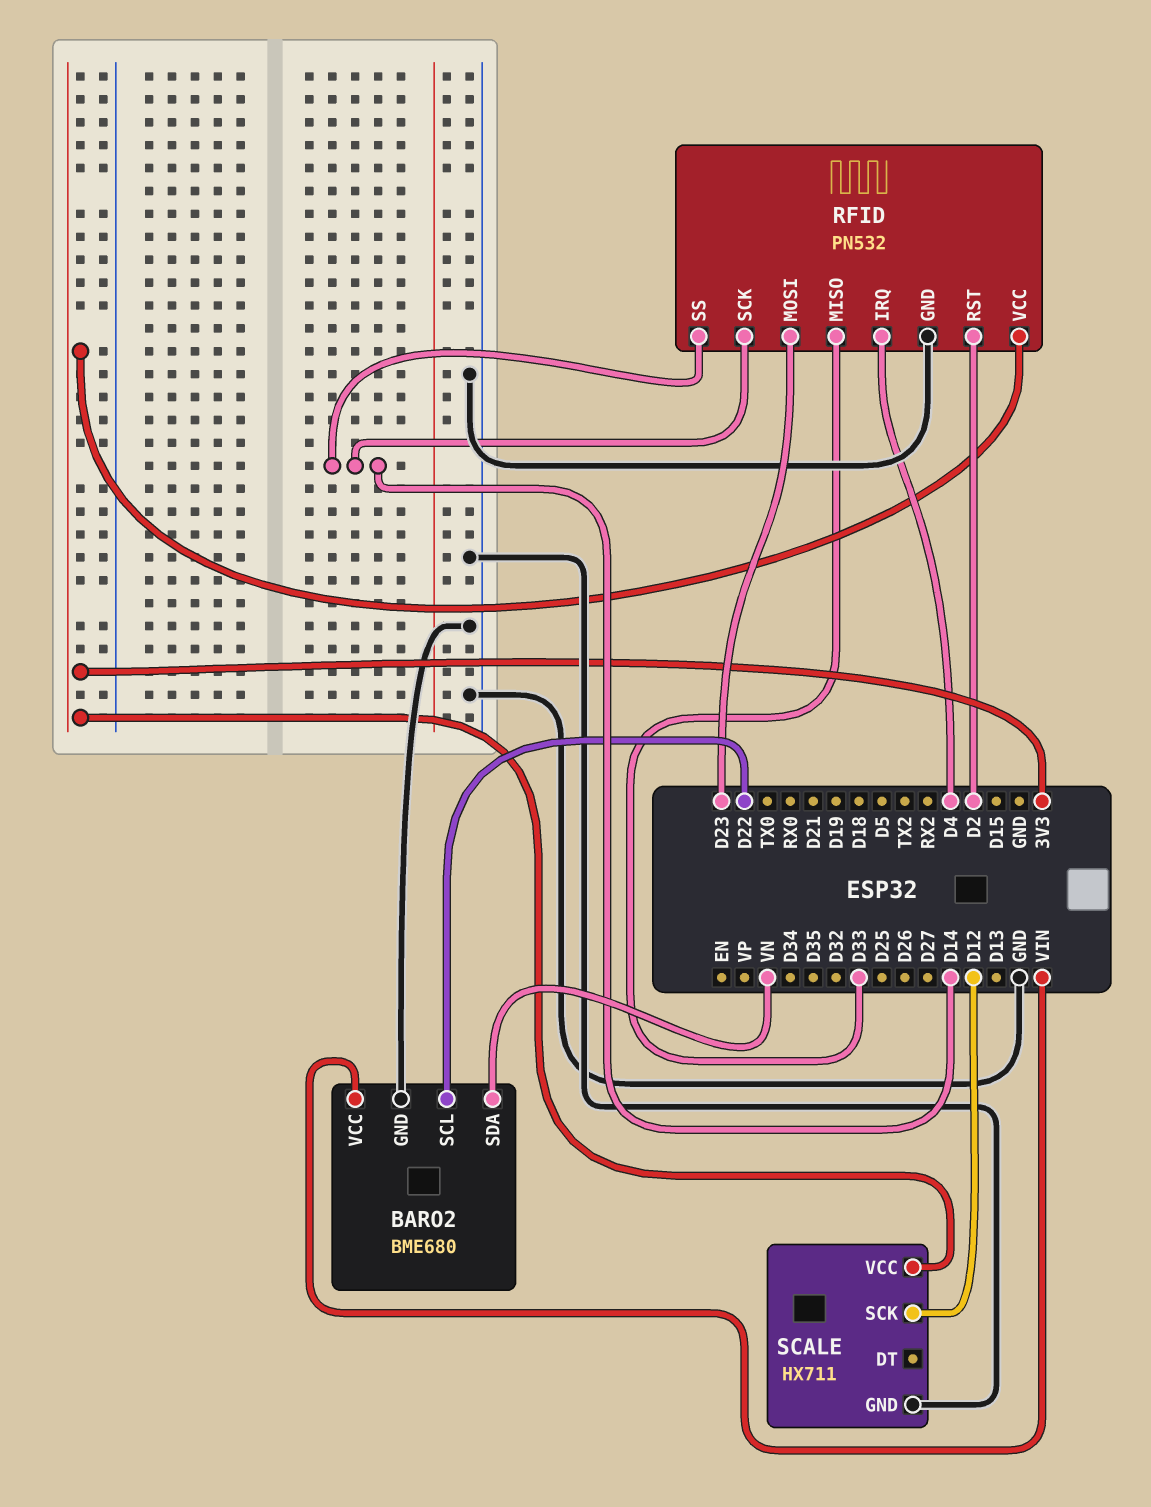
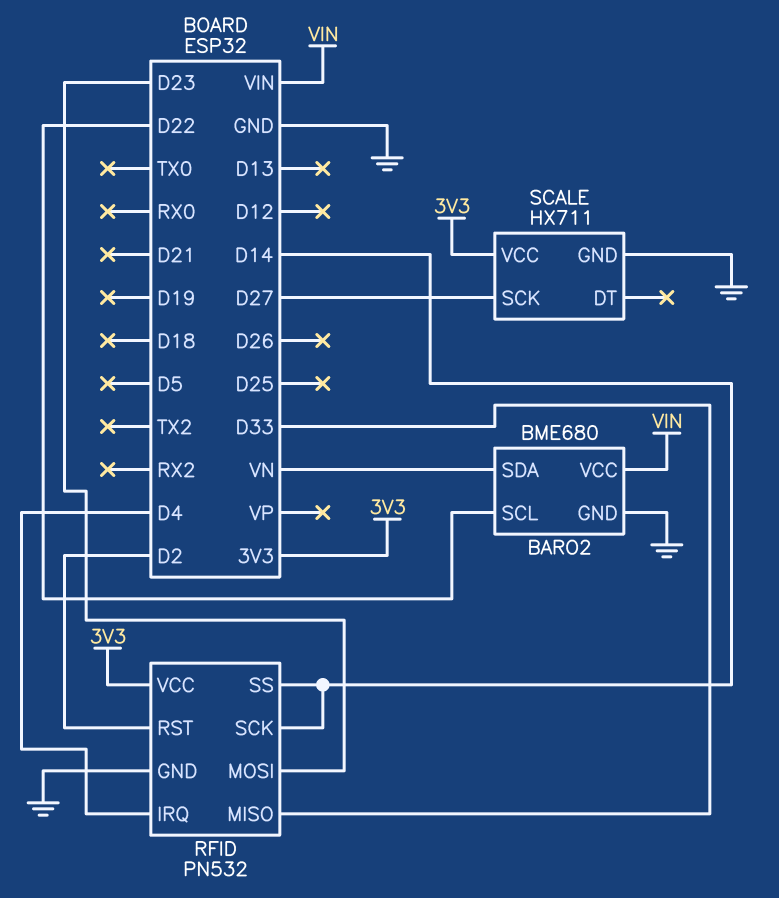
SCALE pin SCK: D12 -> D27

